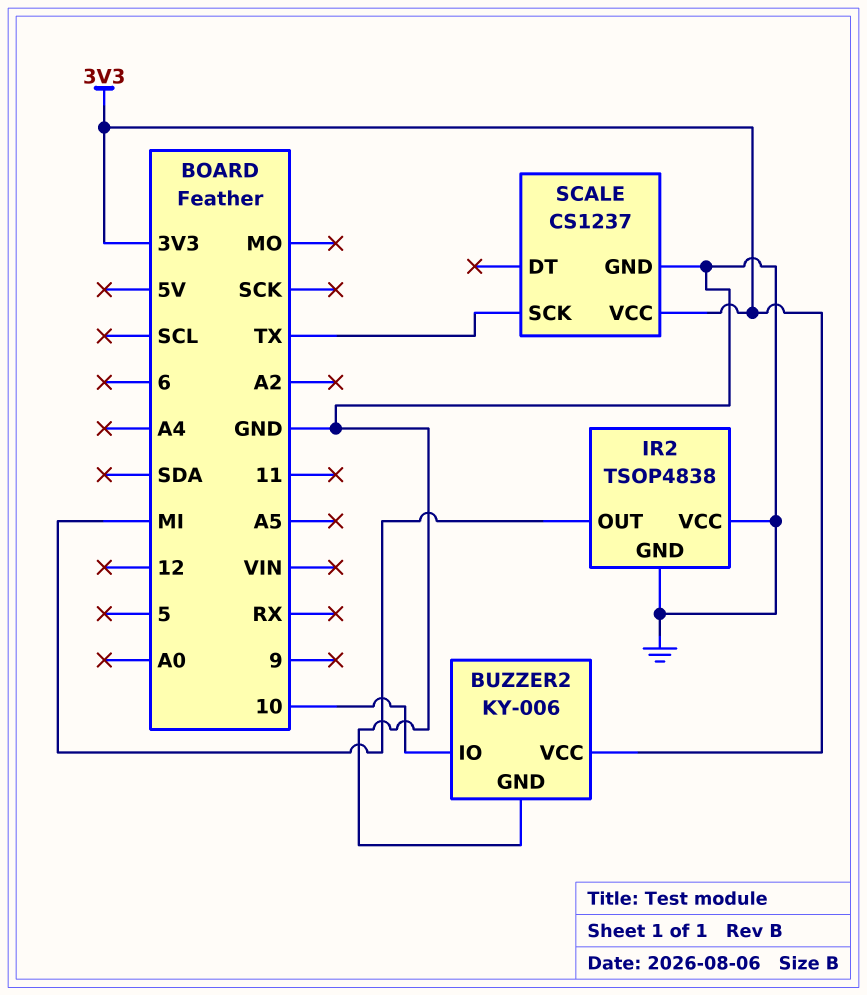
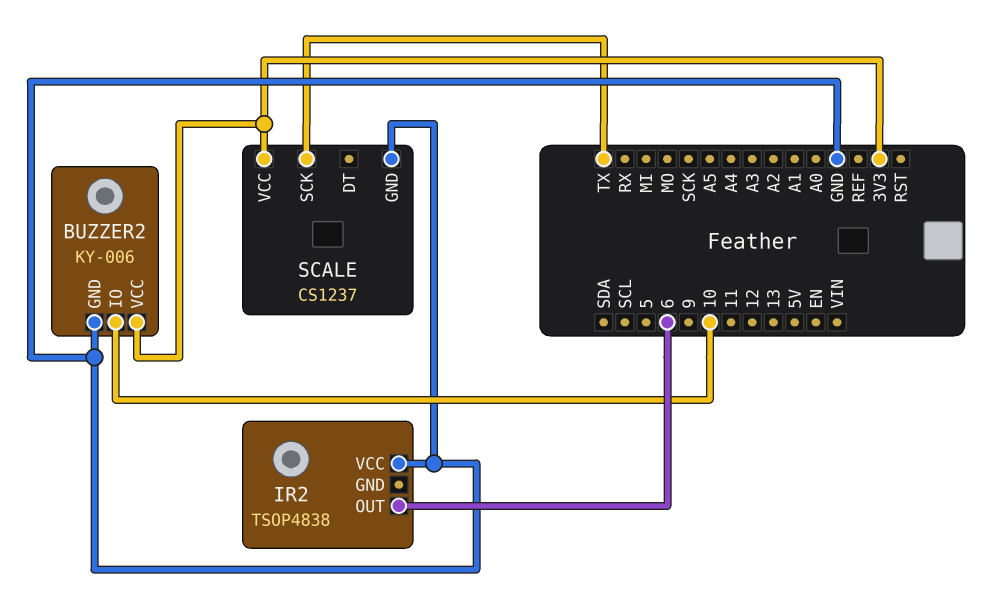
IR2 pin GND: GND -> none
IR2 pin OUT: MI -> 6

